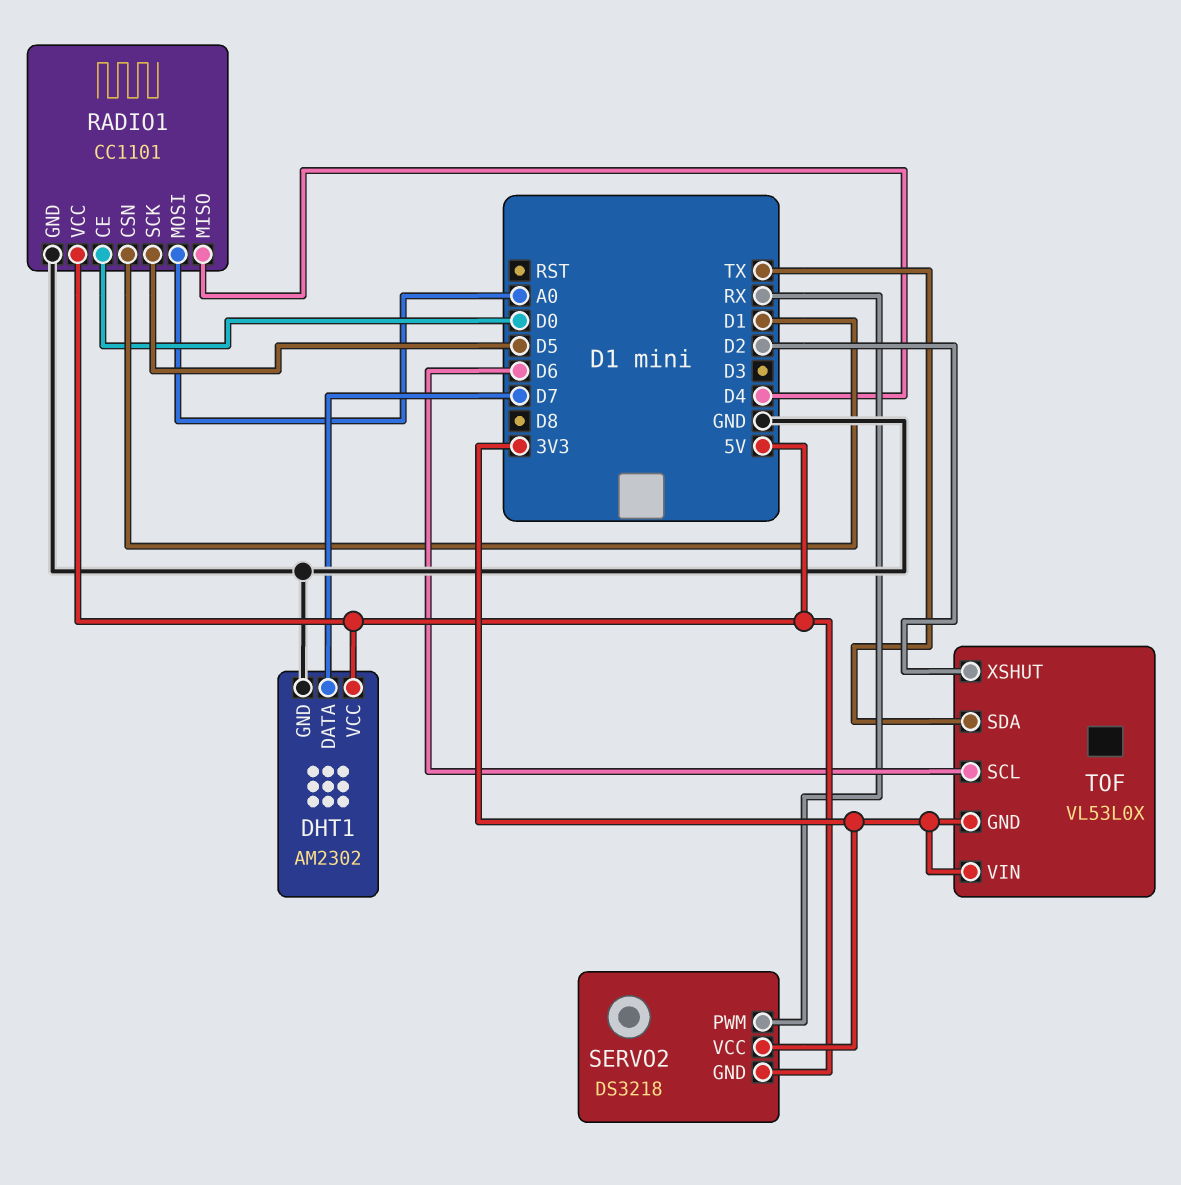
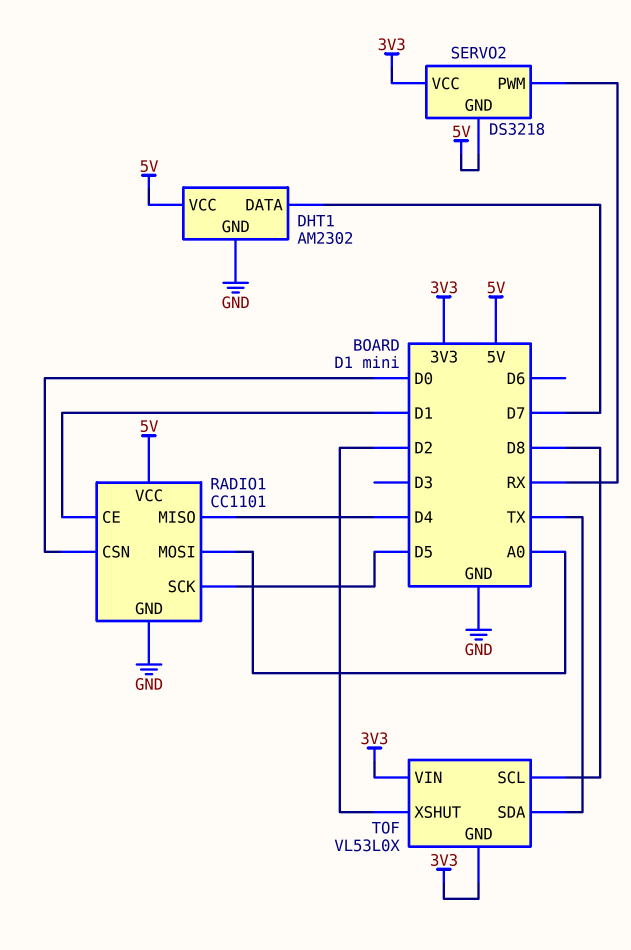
RADIO1 pin CE: D0 -> D1
RADIO1 pin CSN: D1 -> D0
TOF pin SCL: D6 -> D8

